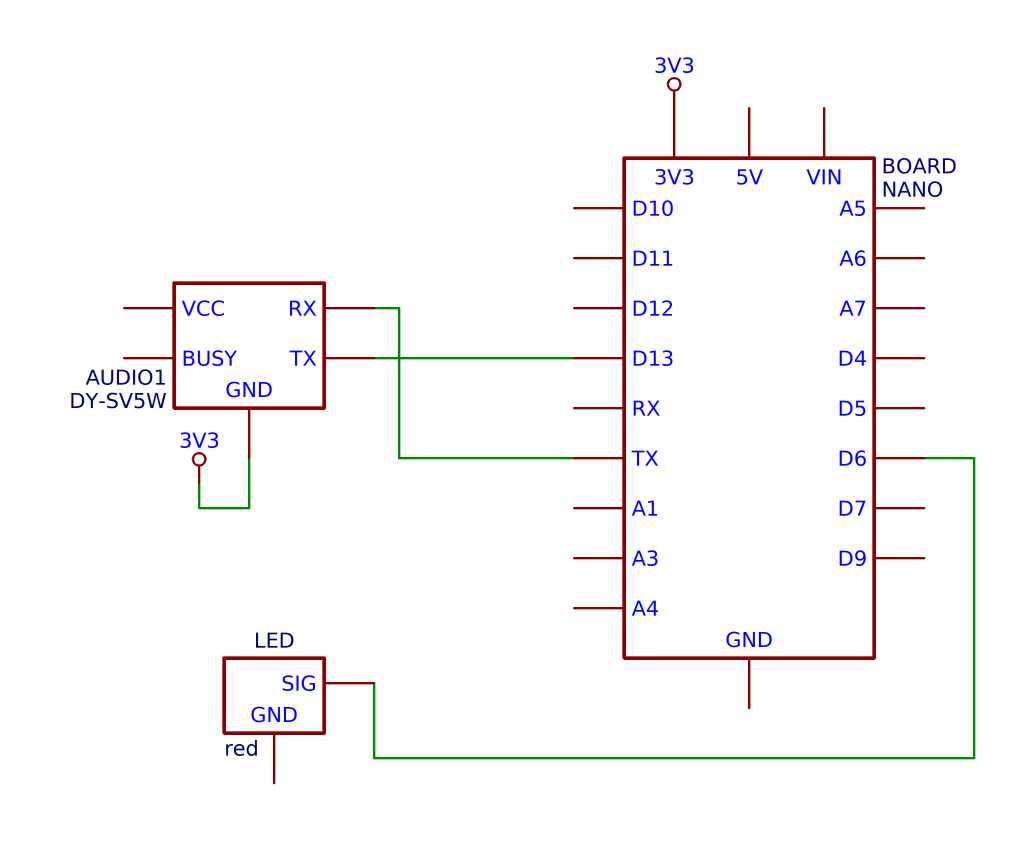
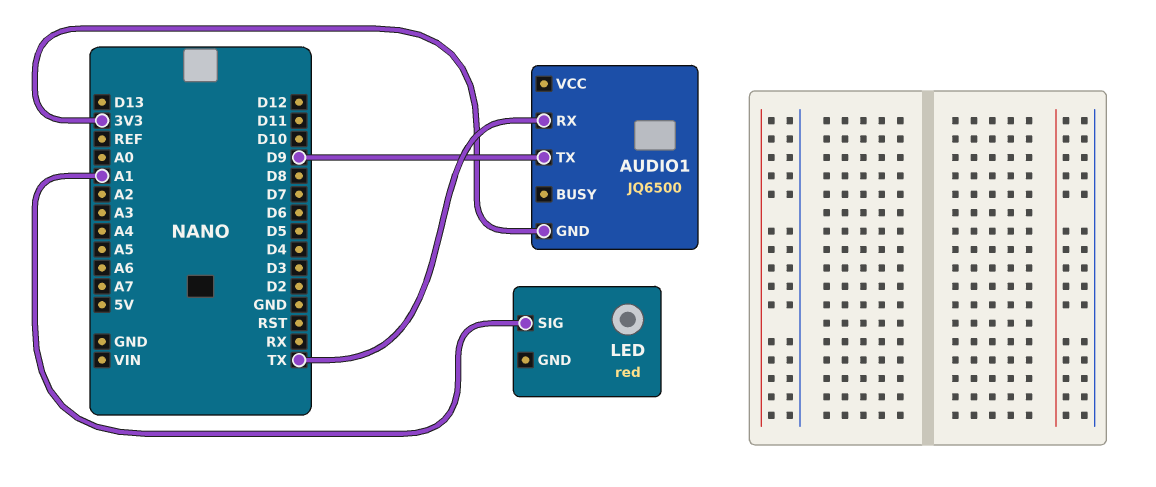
AUDIO1: DY-SV5W -> JQ6500
AUDIO1 pin TX: D13 -> D9
LED pin SIG: D6 -> A1

